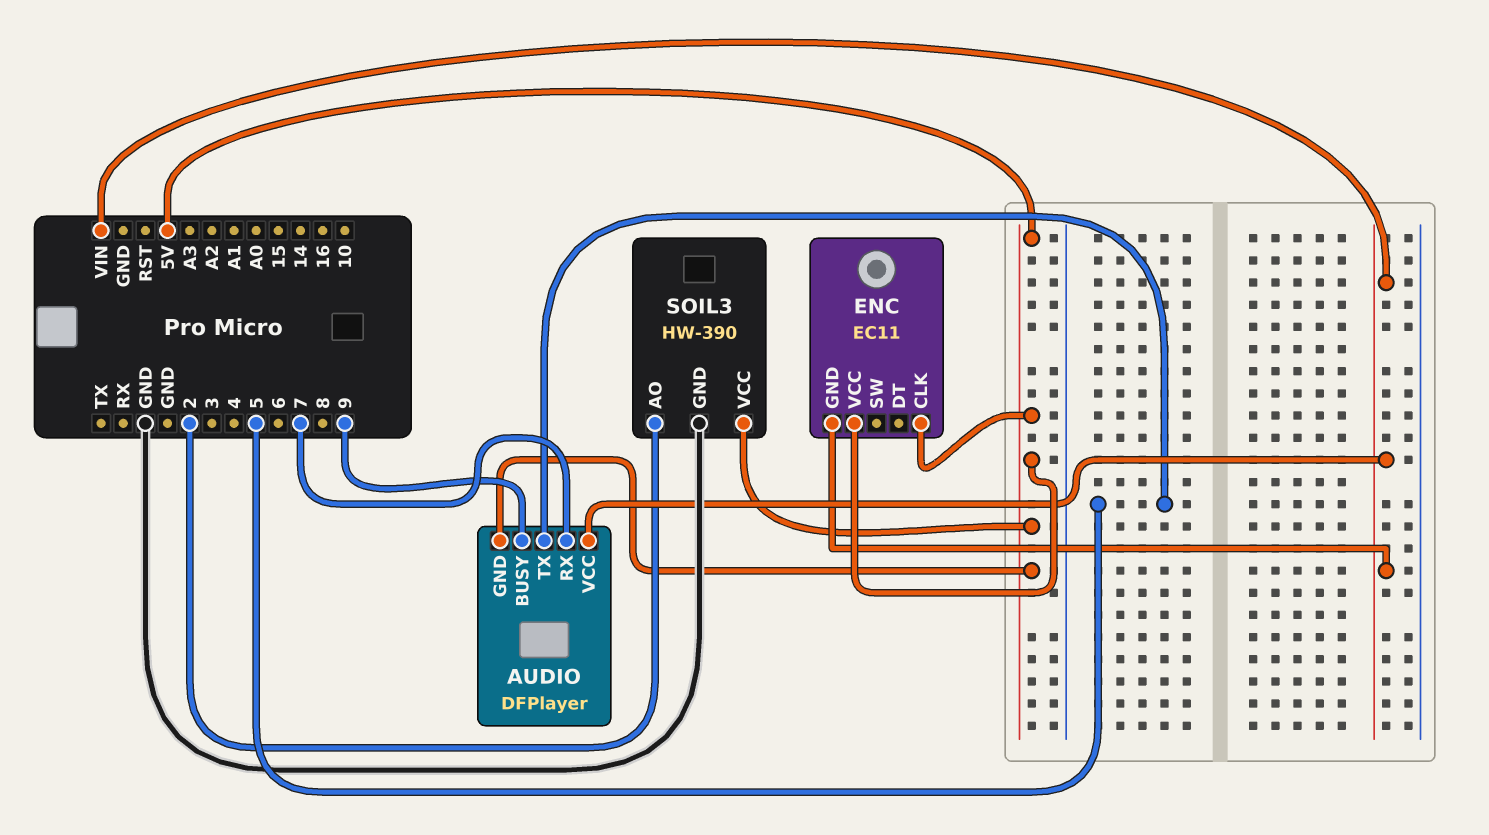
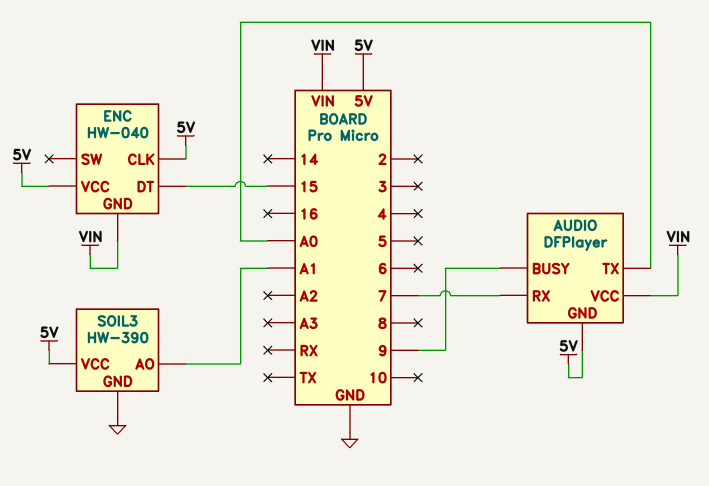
AUDIO pin TX: 5 -> A0
ENC: EC11 -> HW-040
ENC pin DT: none -> 15
SOIL3 pin AO: 2 -> A1

